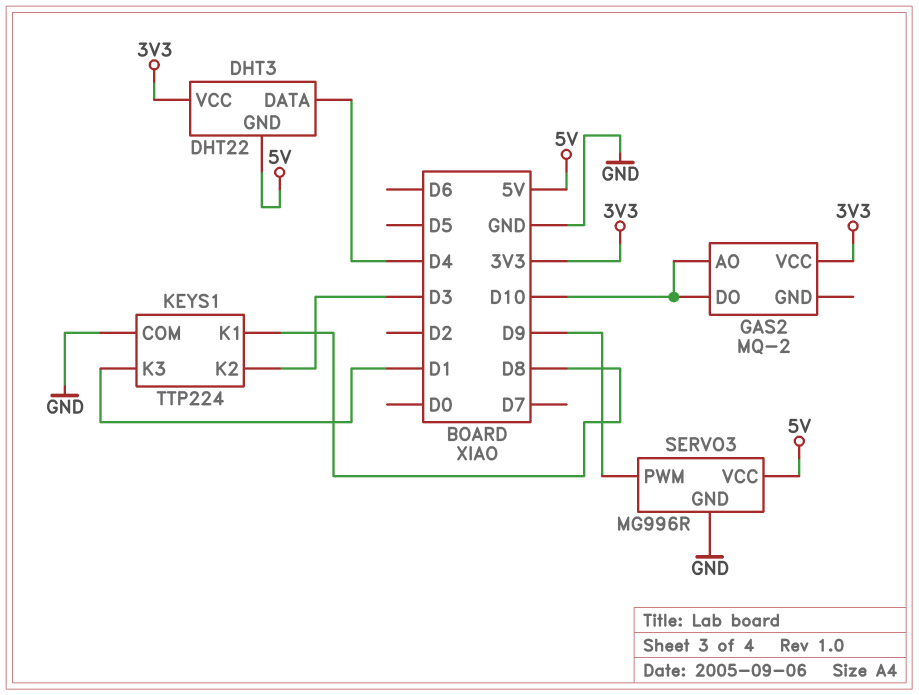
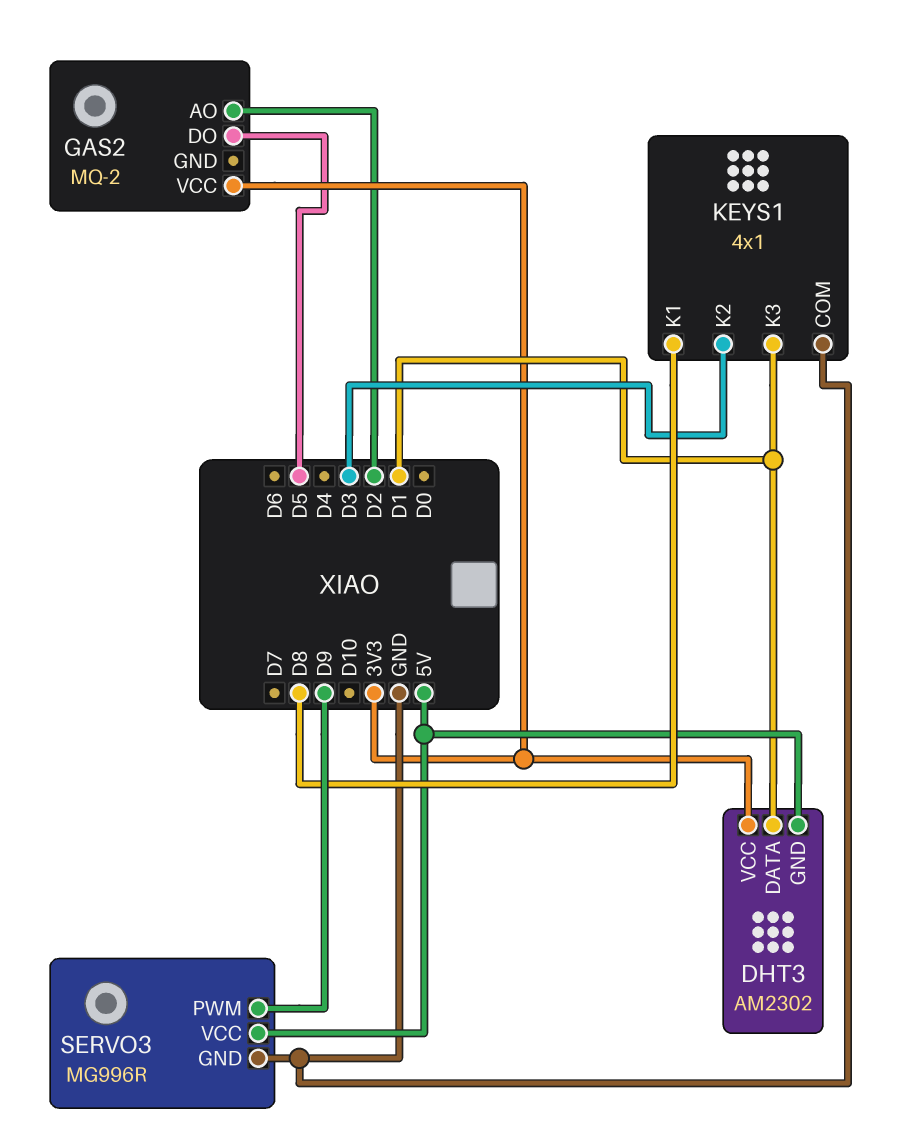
DHT3: DHT22 -> AM2302
DHT3 pin DATA: D4 -> D1
GAS2 pin AO: D10 -> D2
GAS2 pin DO: D10 -> D5
KEYS1: TTP224 -> 4x1

